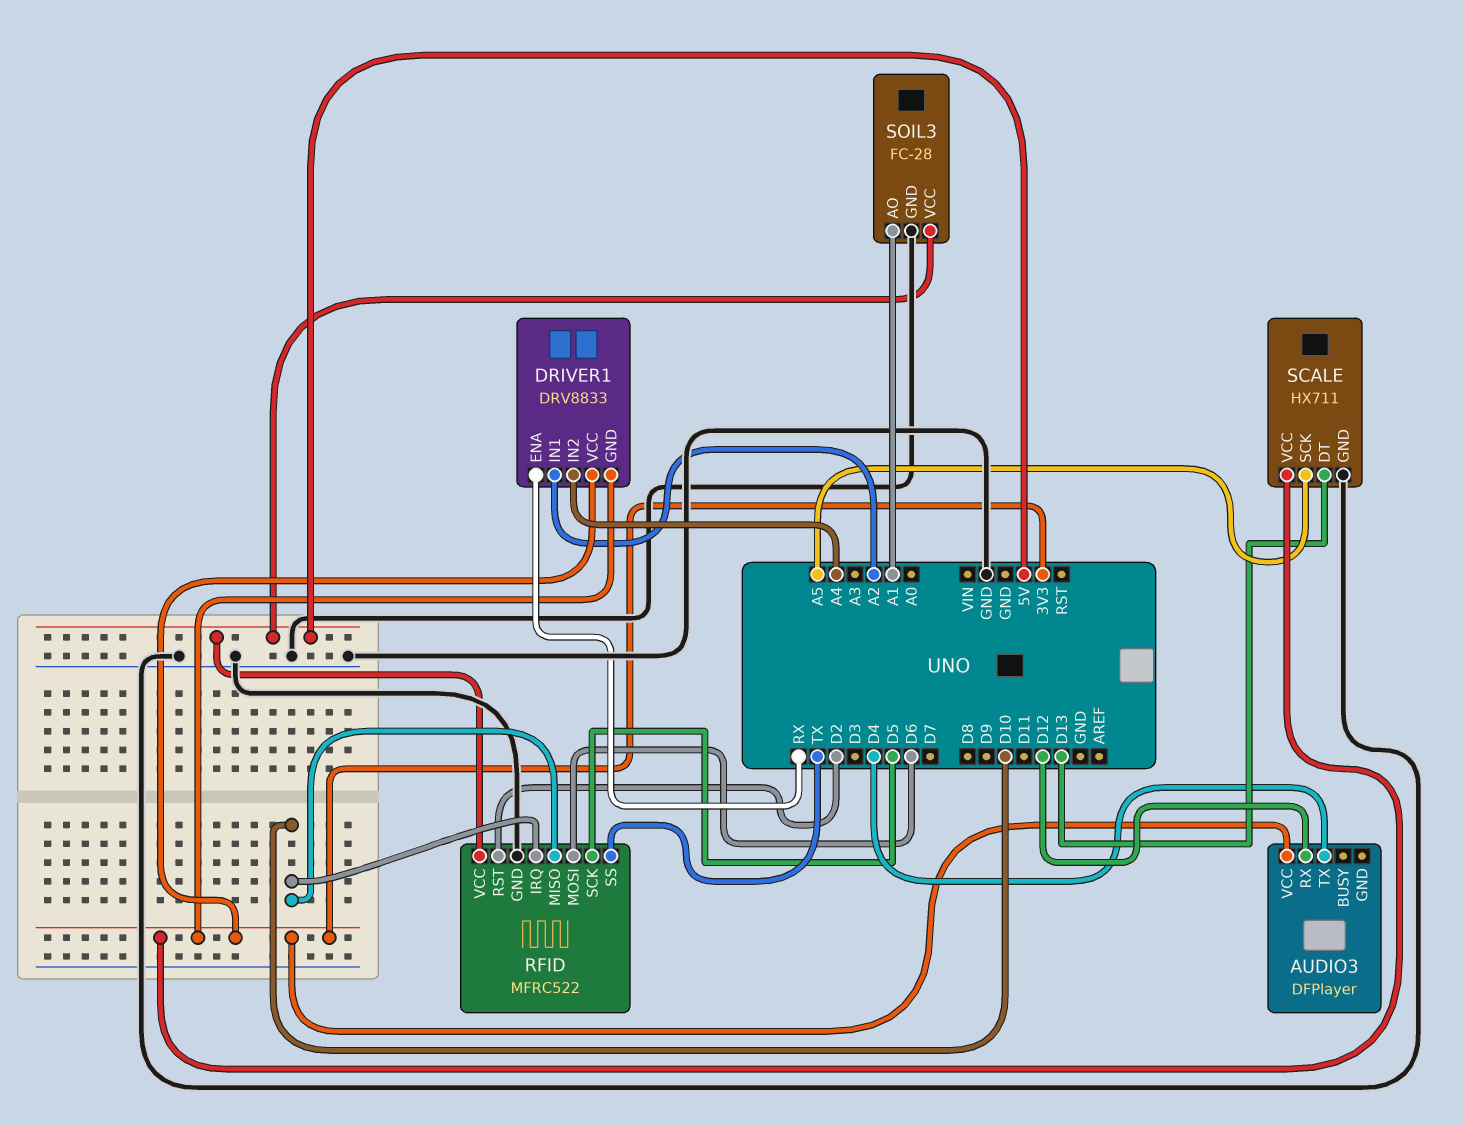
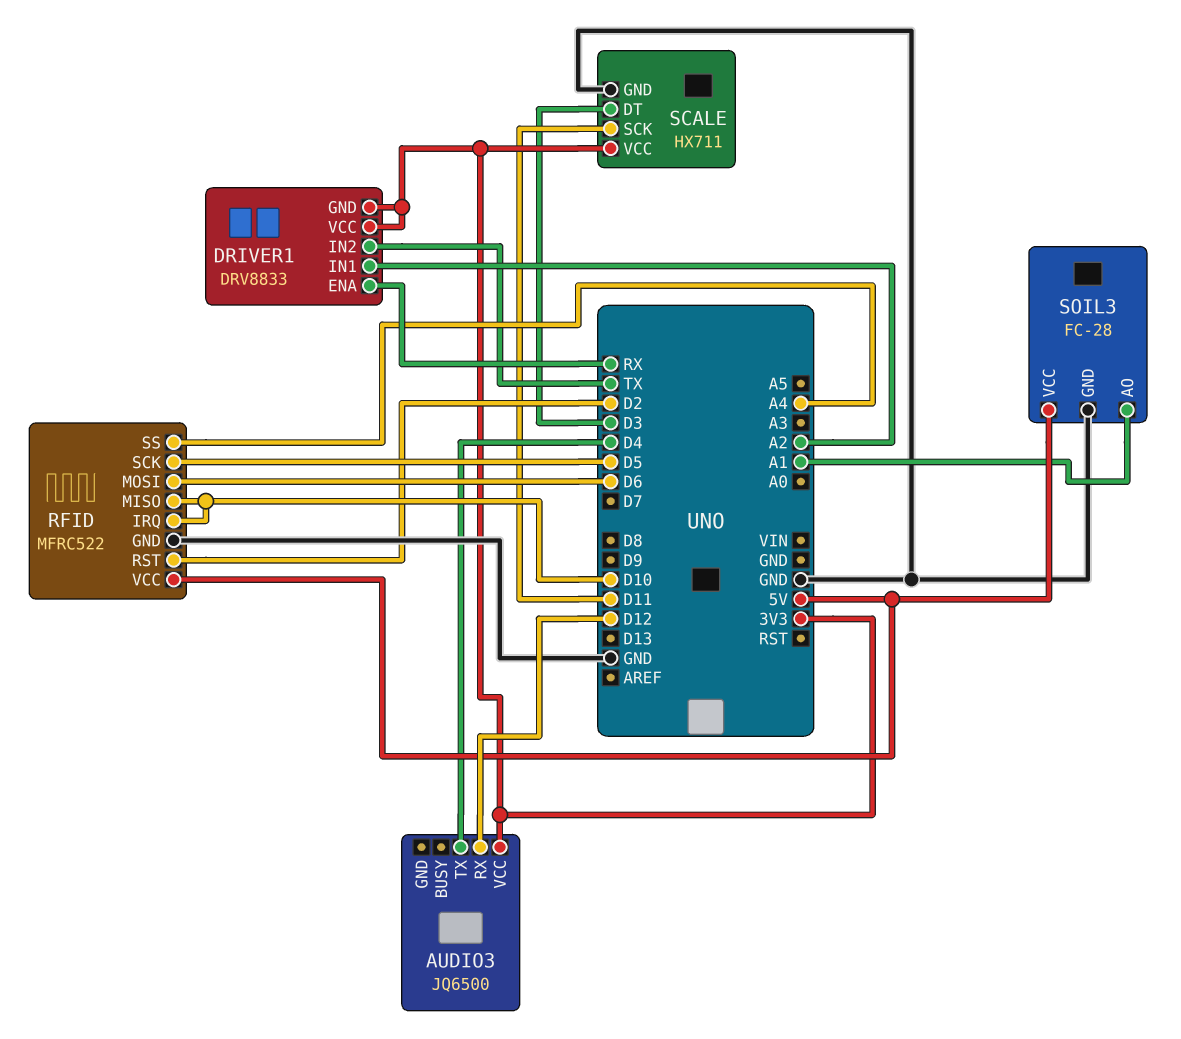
AUDIO3: DFPlayer -> JQ6500
DRIVER1 pin IN2: A4 -> TX
RFID pin SS: TX -> A4
SCALE pin DT: D13 -> D3
SCALE pin SCK: A5 -> D11

